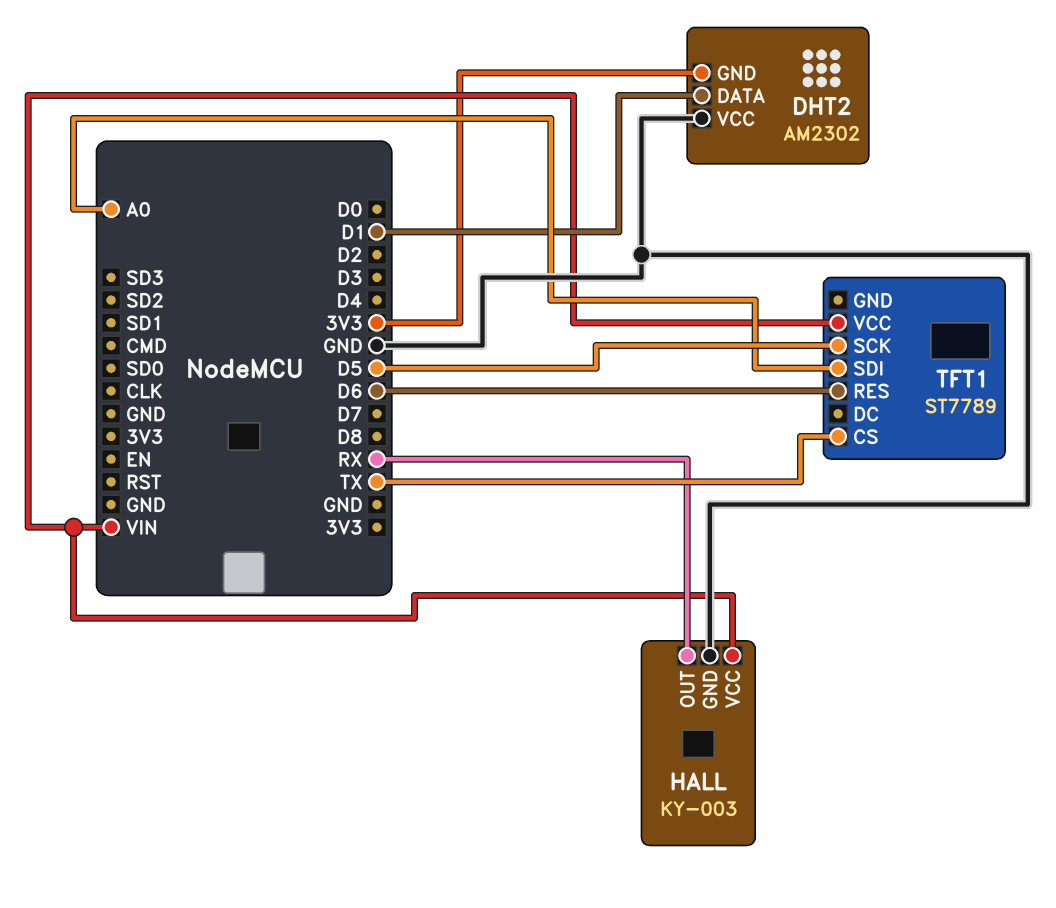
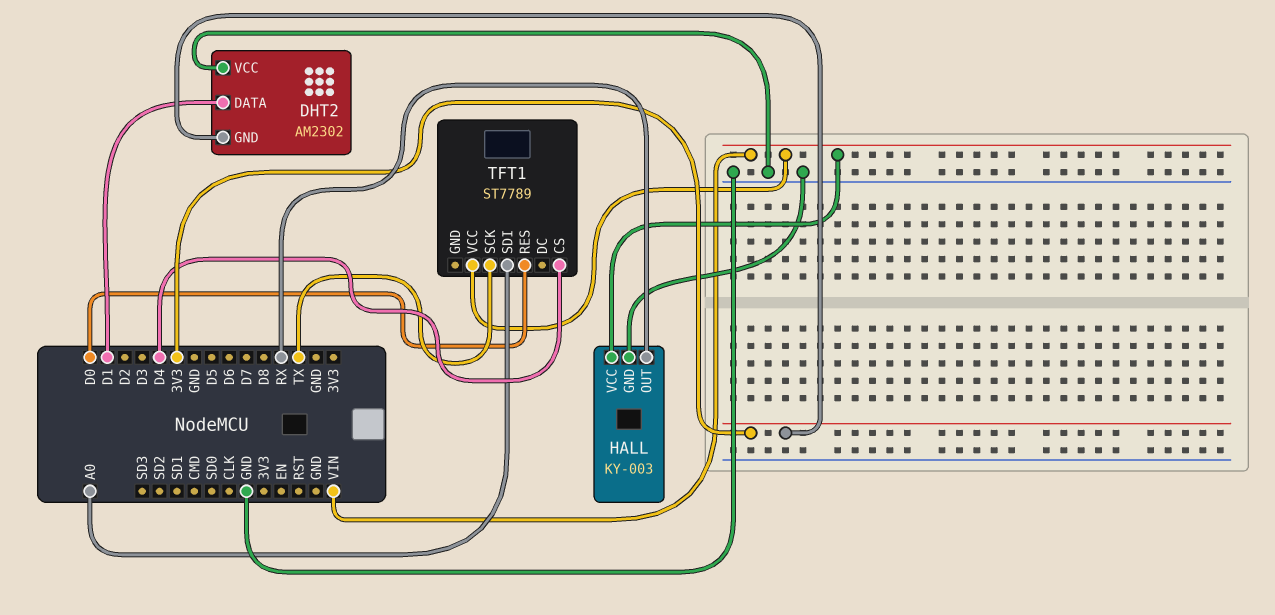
TFT1 pin CS: TX -> D4
TFT1 pin RES: D6 -> D0
TFT1 pin SCK: D5 -> TX

